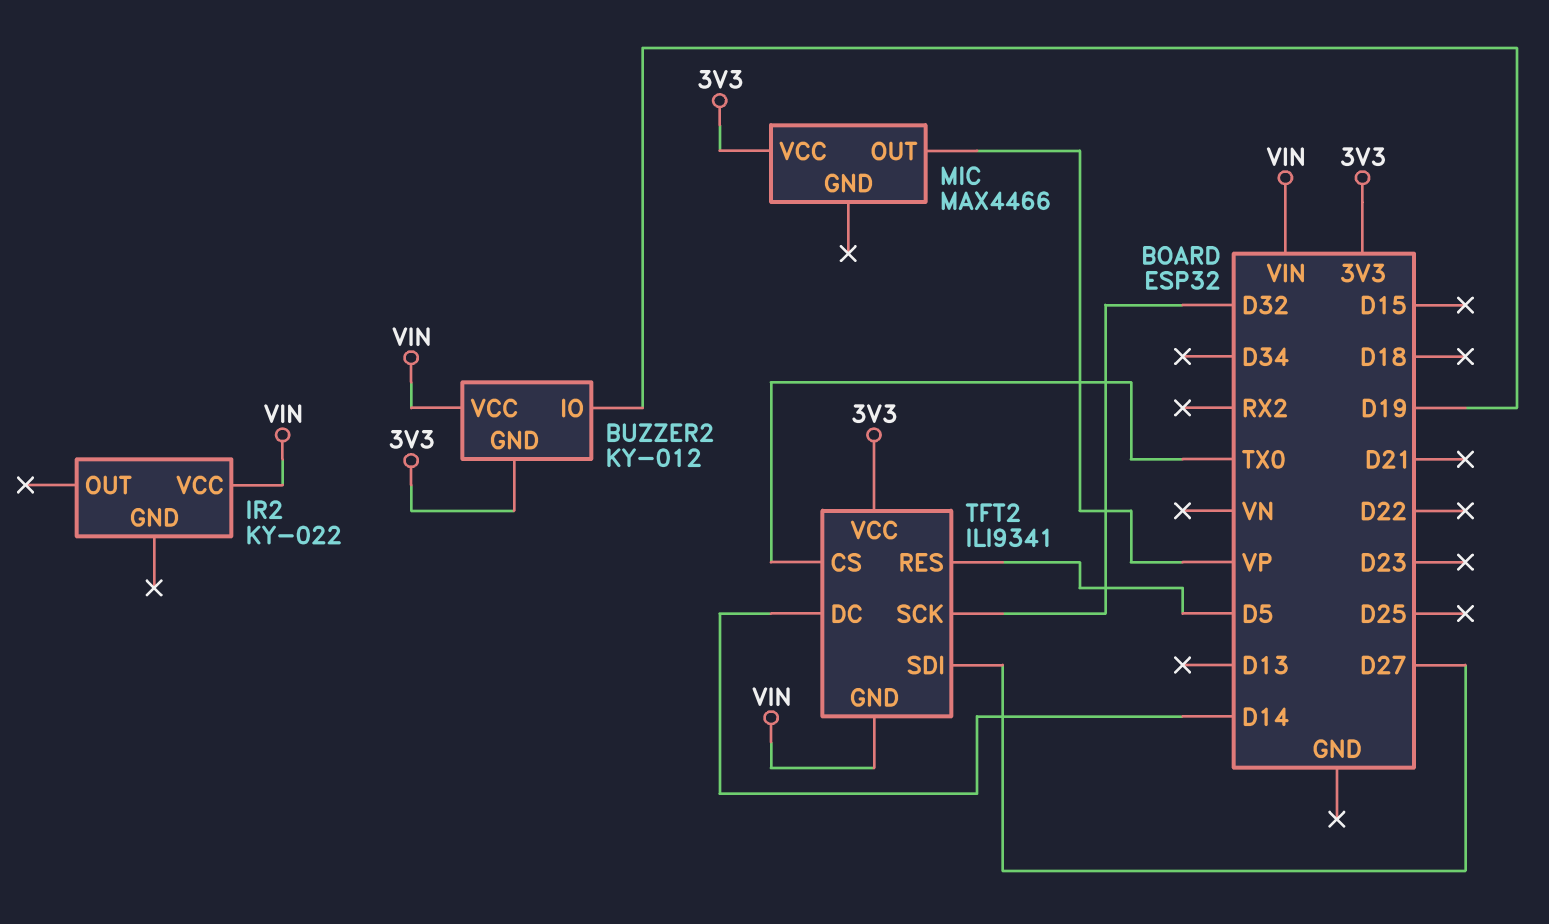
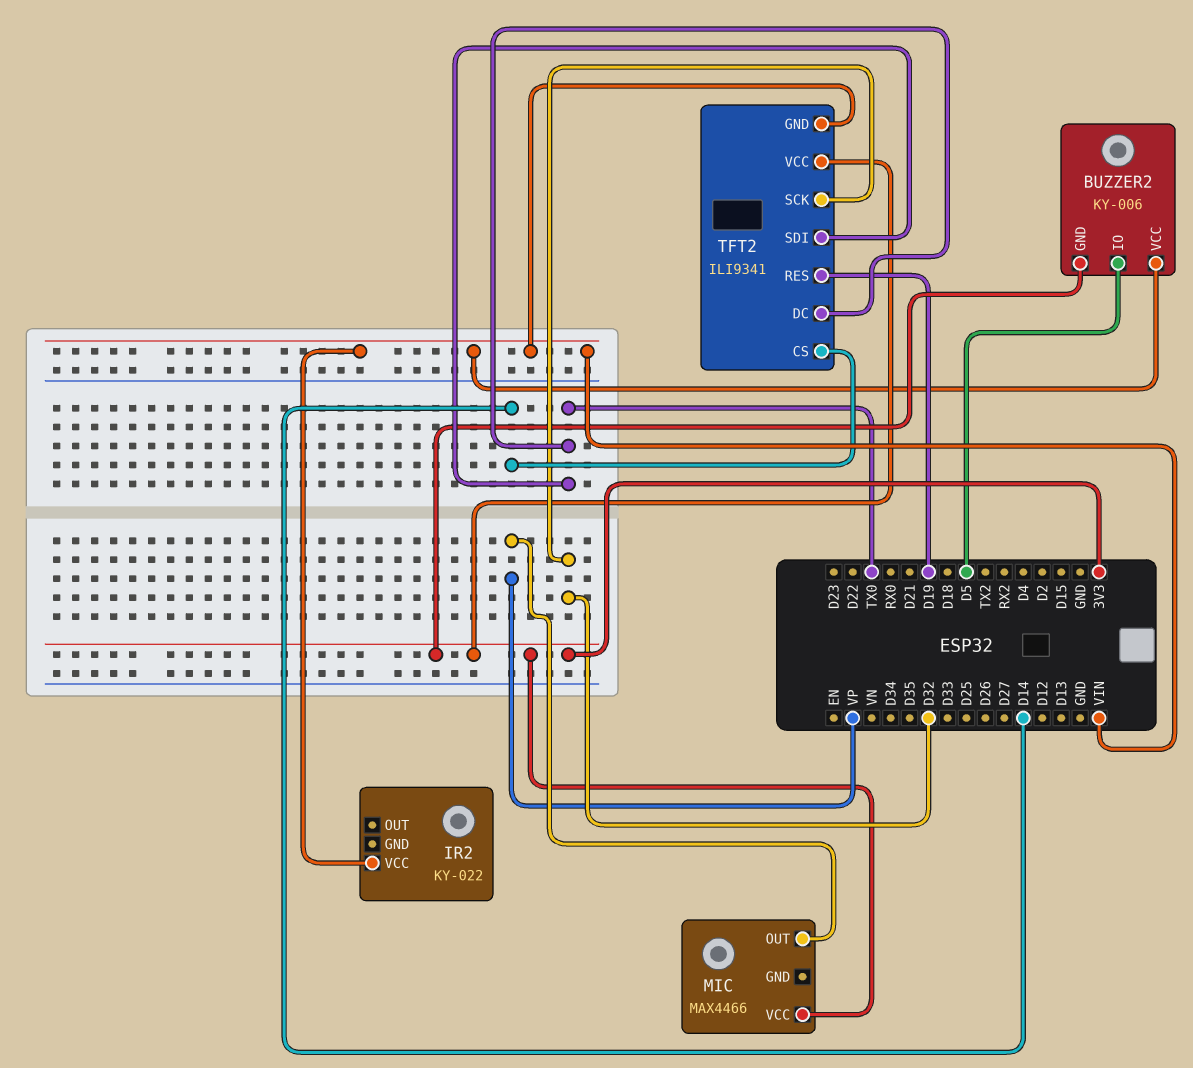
BUZZER2: KY-012 -> KY-006
BUZZER2 pin IO: D19 -> D5
TFT2 pin CS: TX0 -> D14
TFT2 pin DC: D14 -> TX0
TFT2 pin RES: D5 -> D19
TFT2 pin SDI: D27 -> TX0

